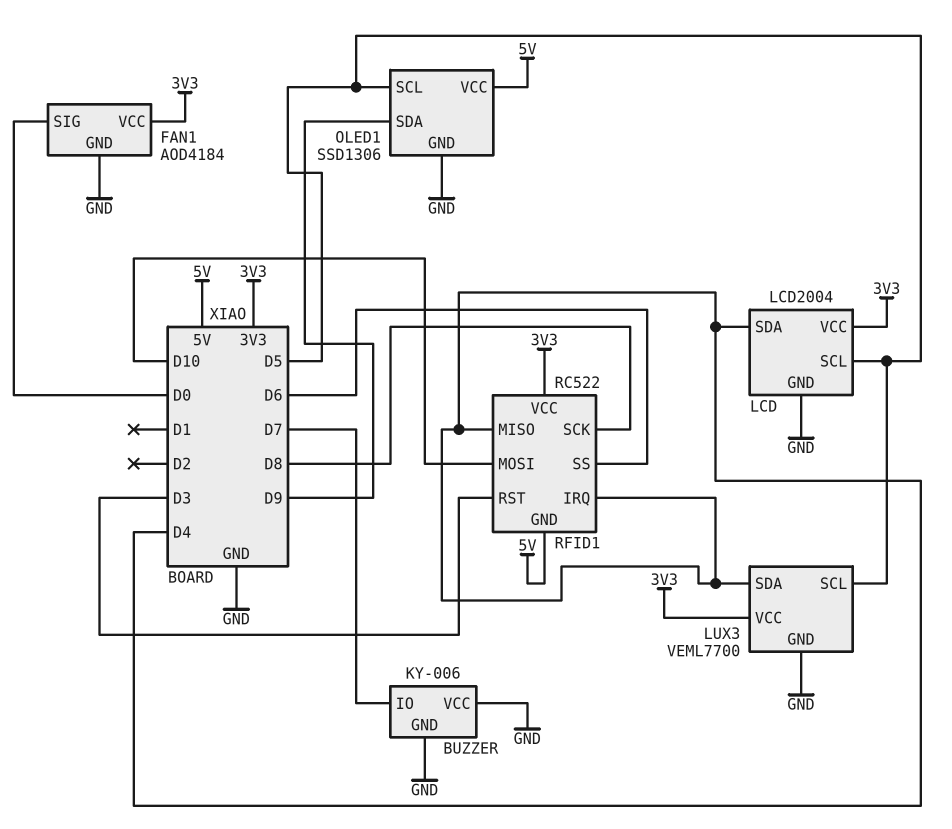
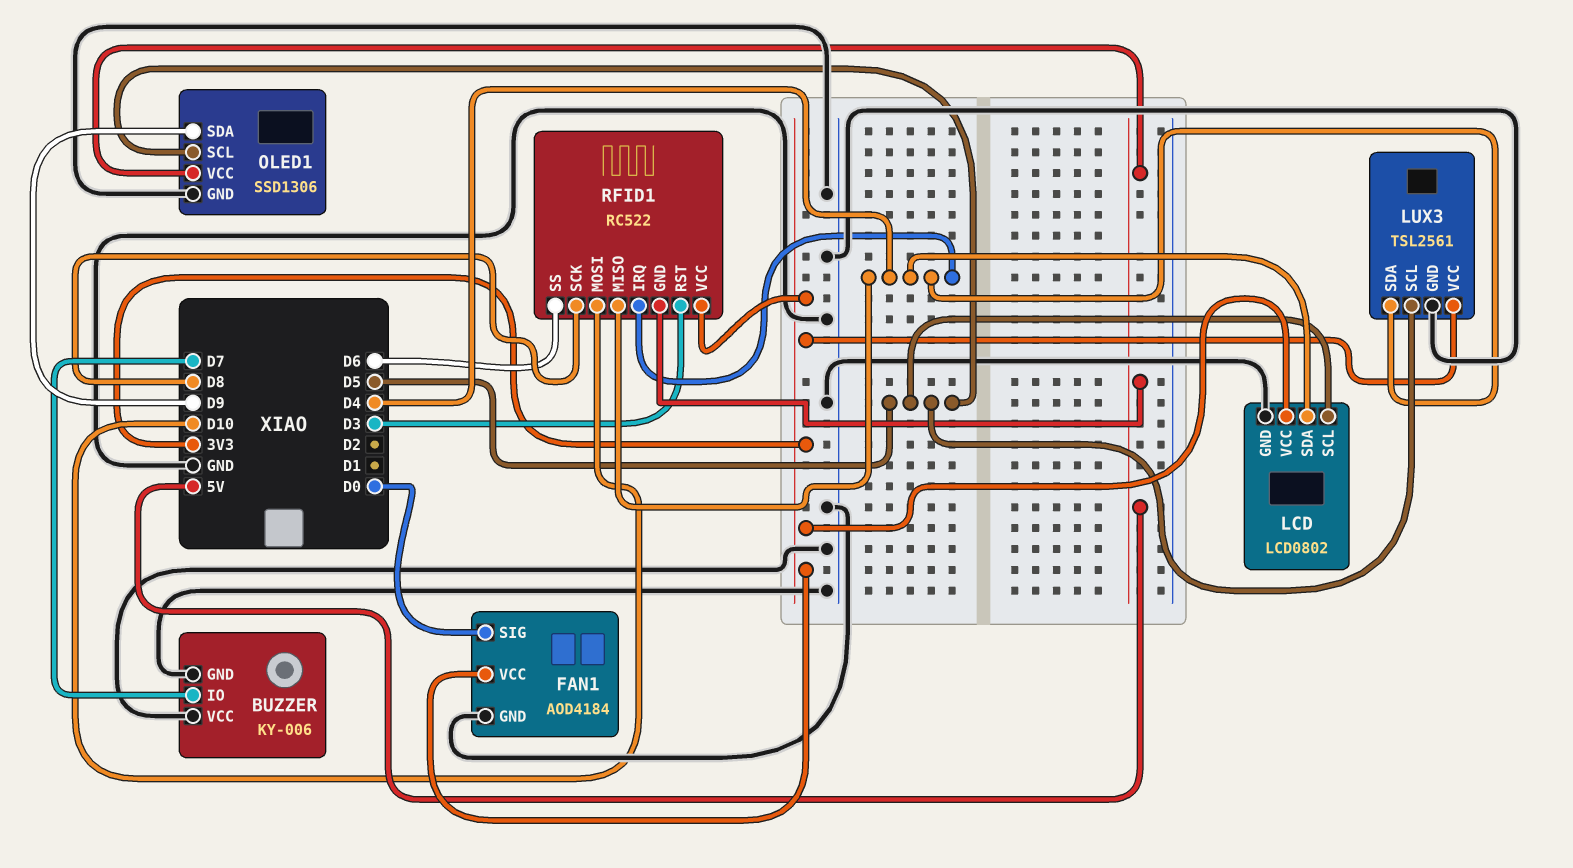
LCD: LCD2004 -> LCD0802
LUX3: VEML7700 -> TSL2561

